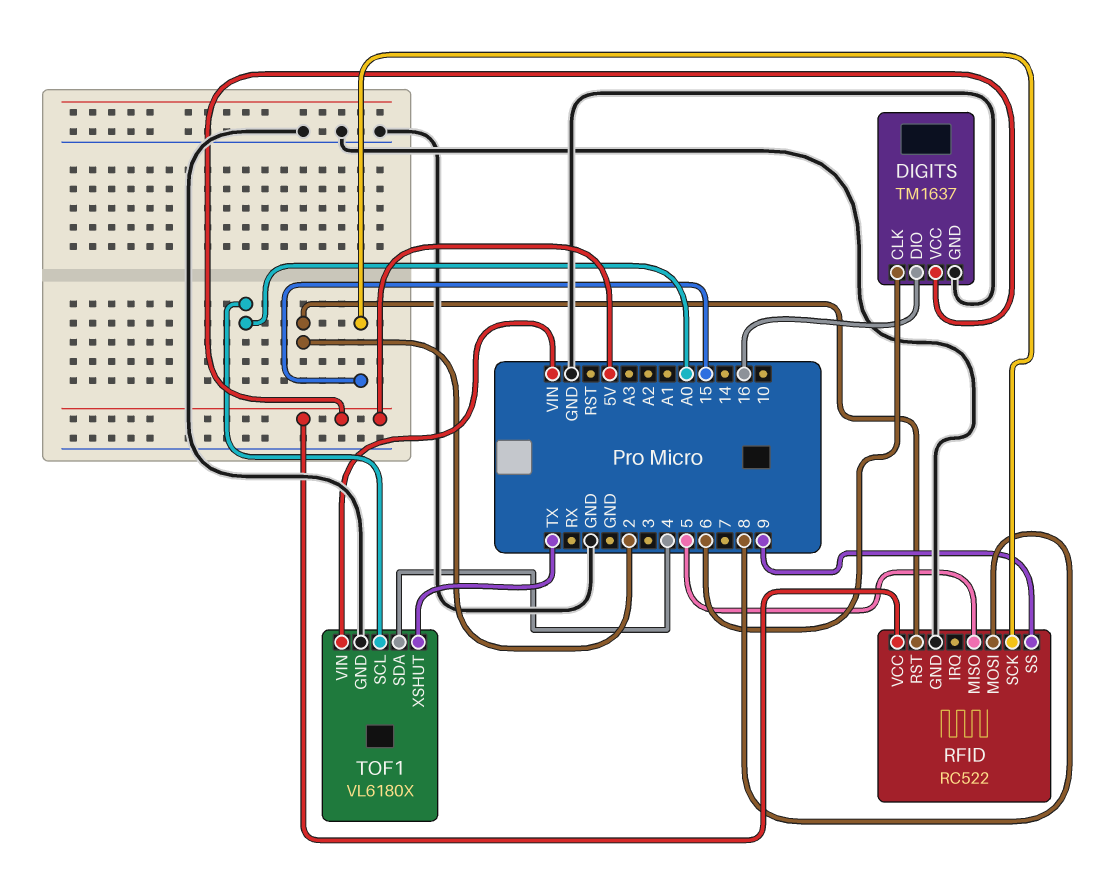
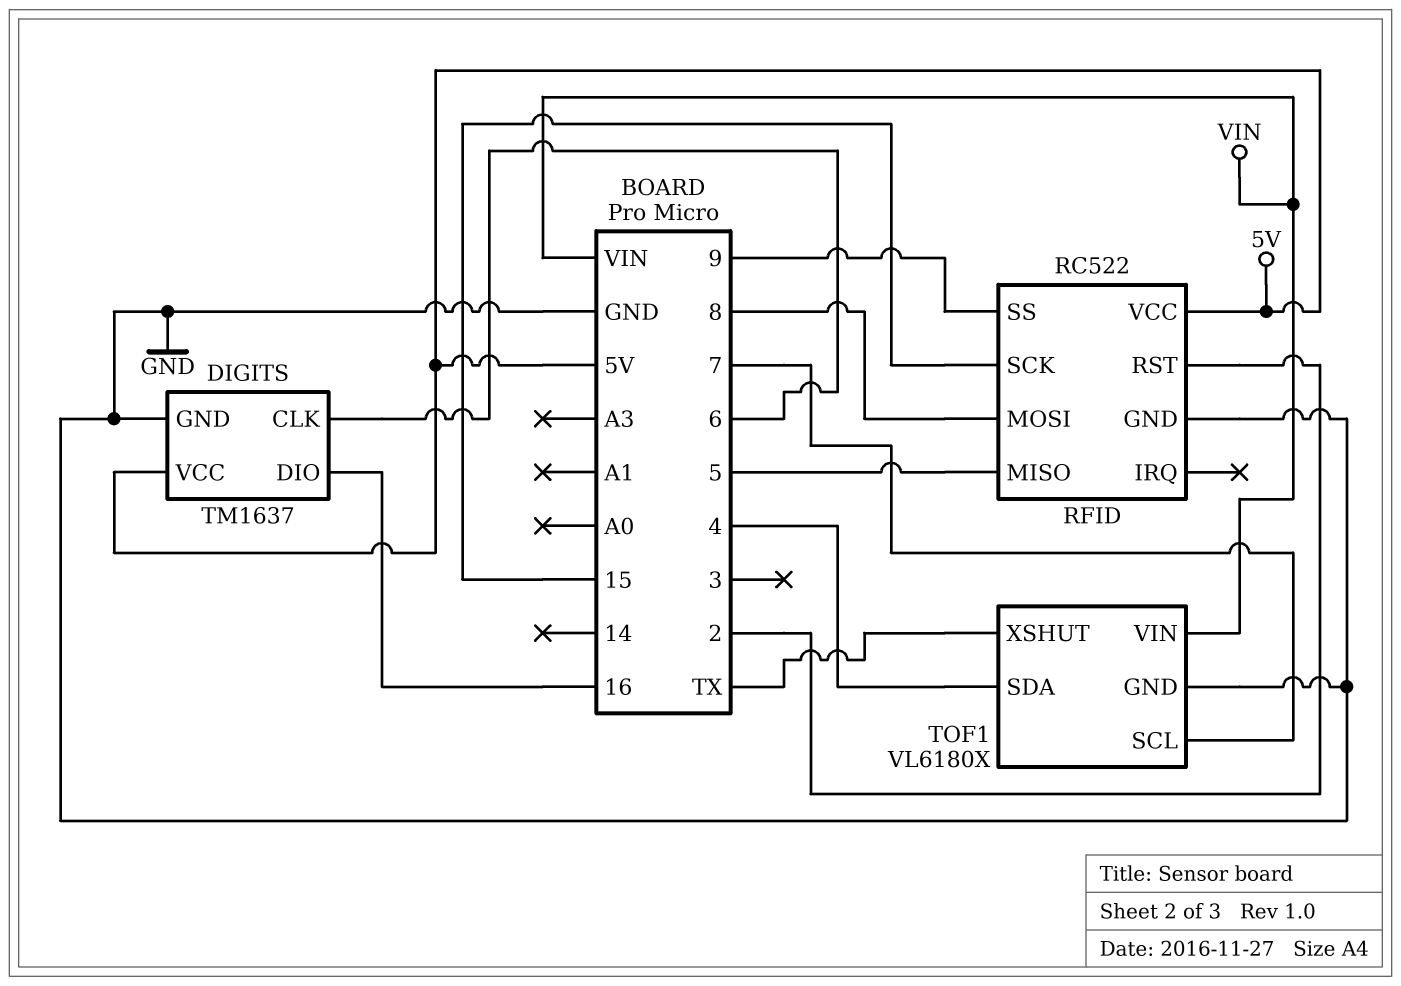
TOF1 pin SCL: A0 -> 7

